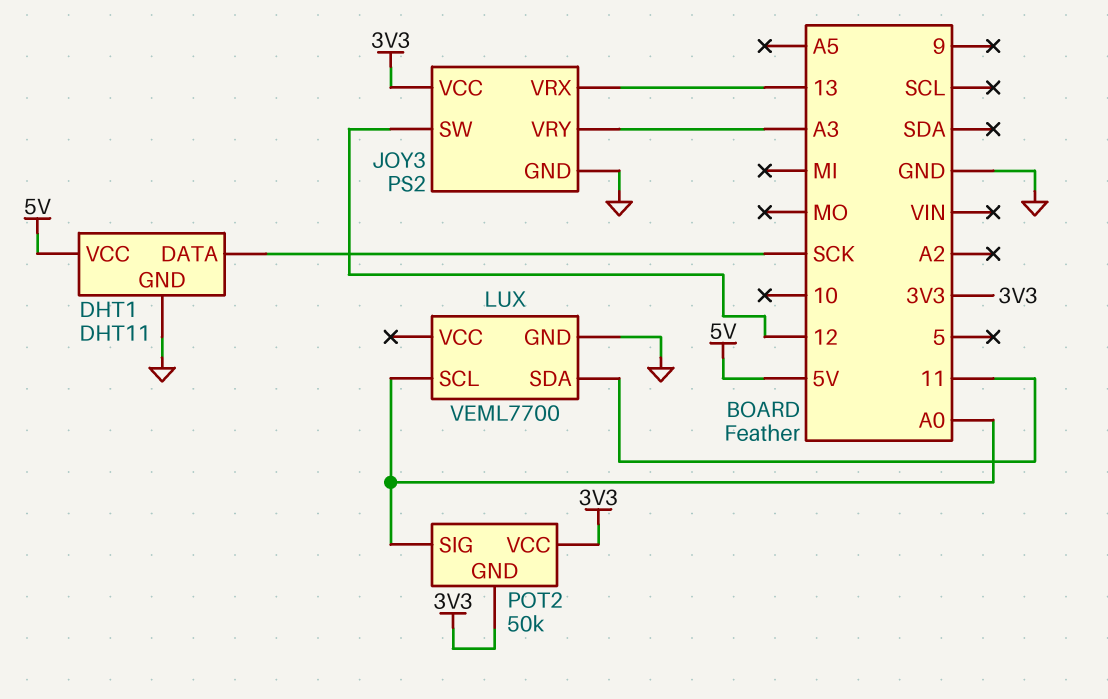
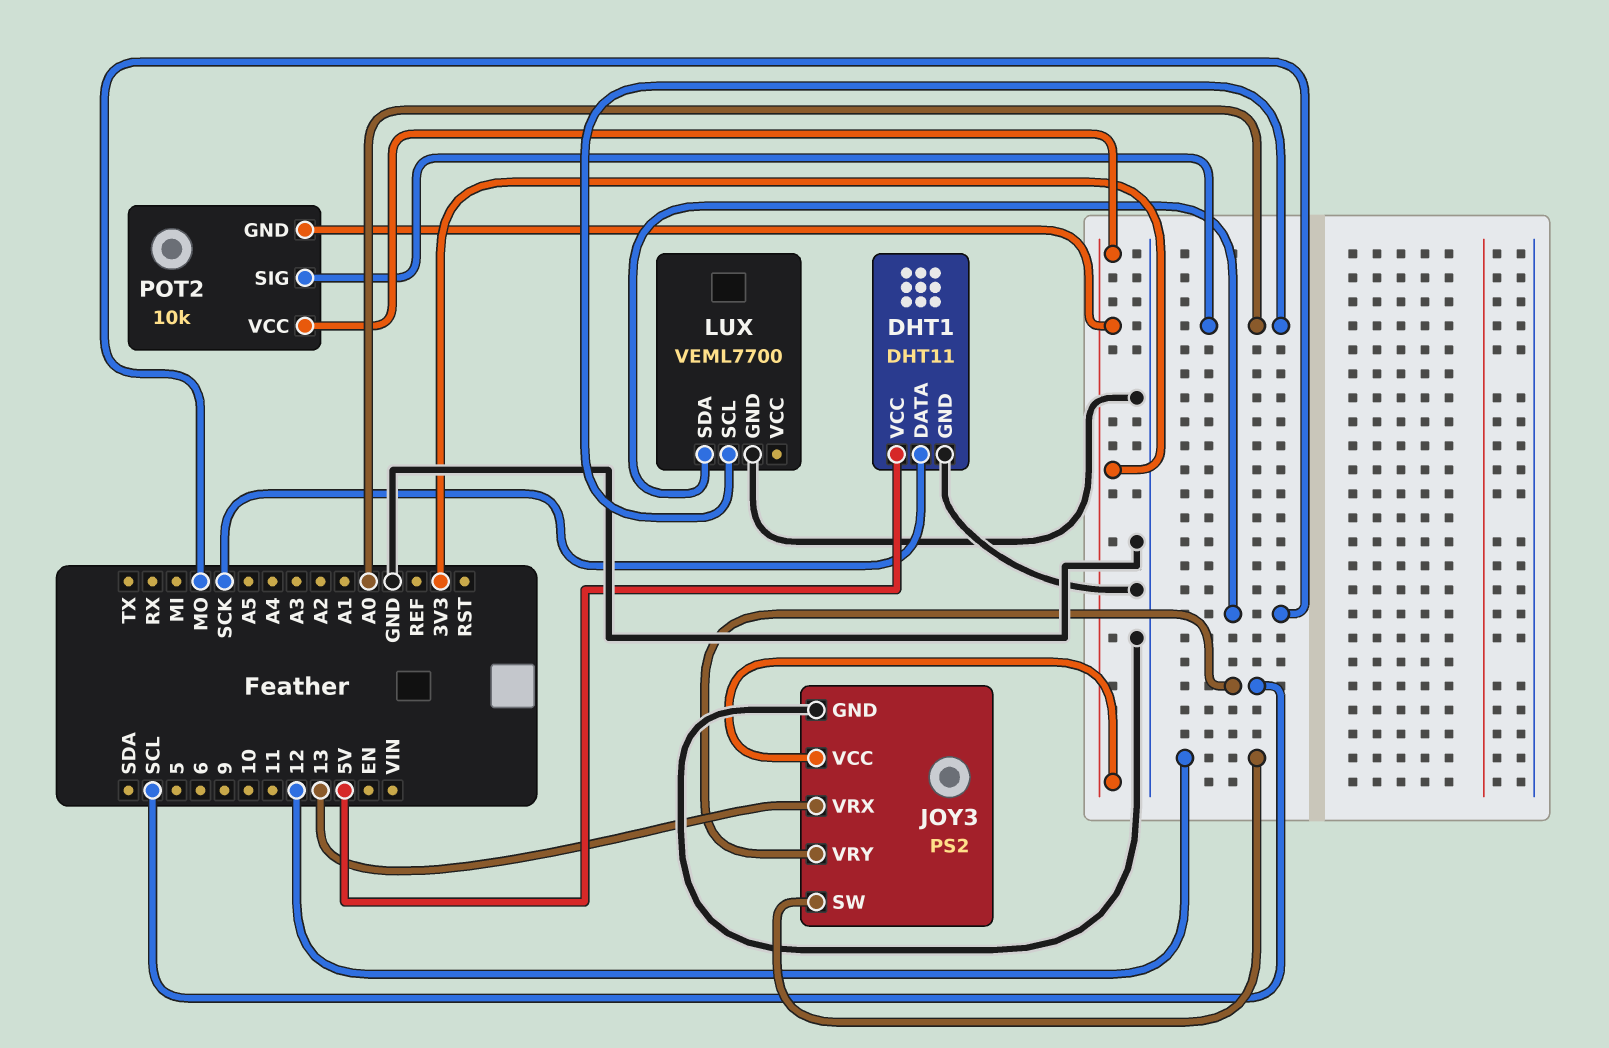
JOY3 pin VRY: A3 -> SCL
LUX pin SDA: 11 -> MO
POT2: 50k -> 10k

